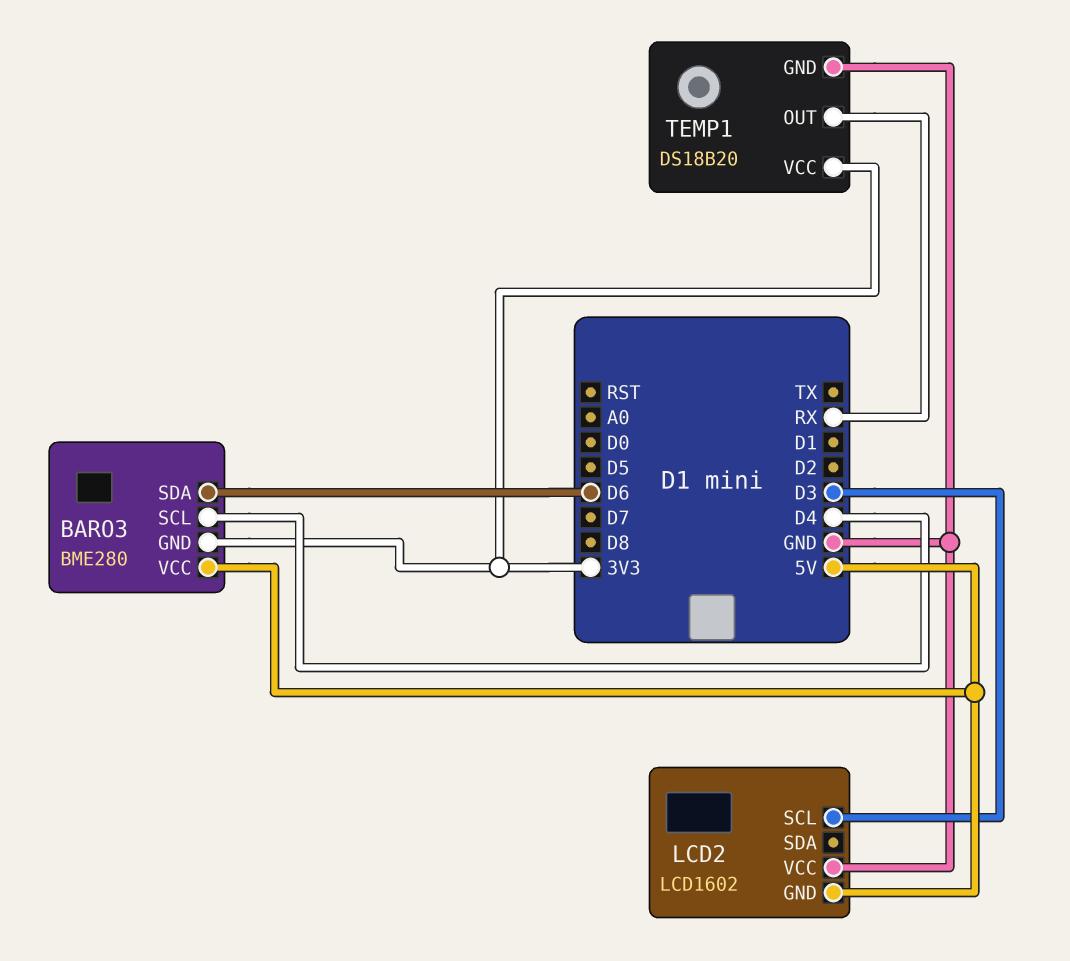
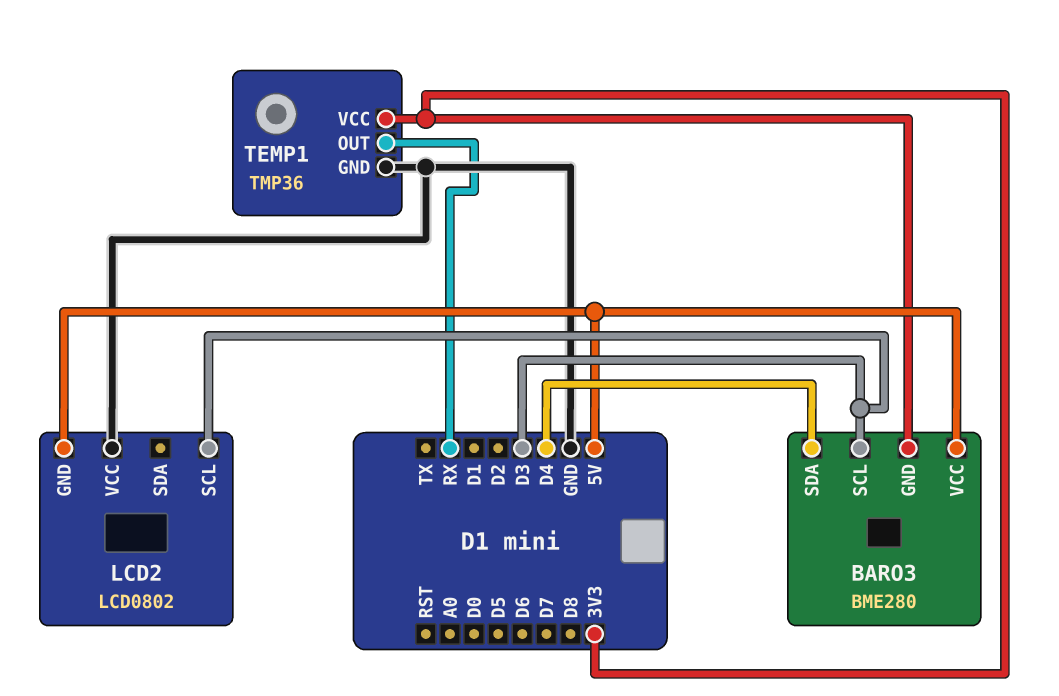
BARO3 pin SCL: D4 -> D3
BARO3 pin SDA: D6 -> D4
LCD2: LCD1602 -> LCD0802
TEMP1: DS18B20 -> TMP36

